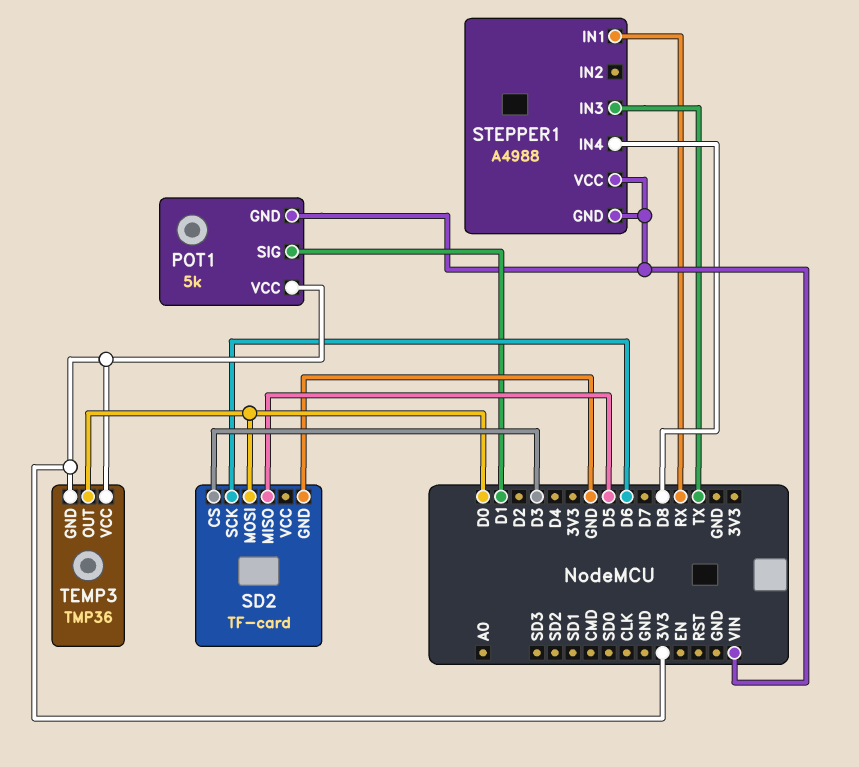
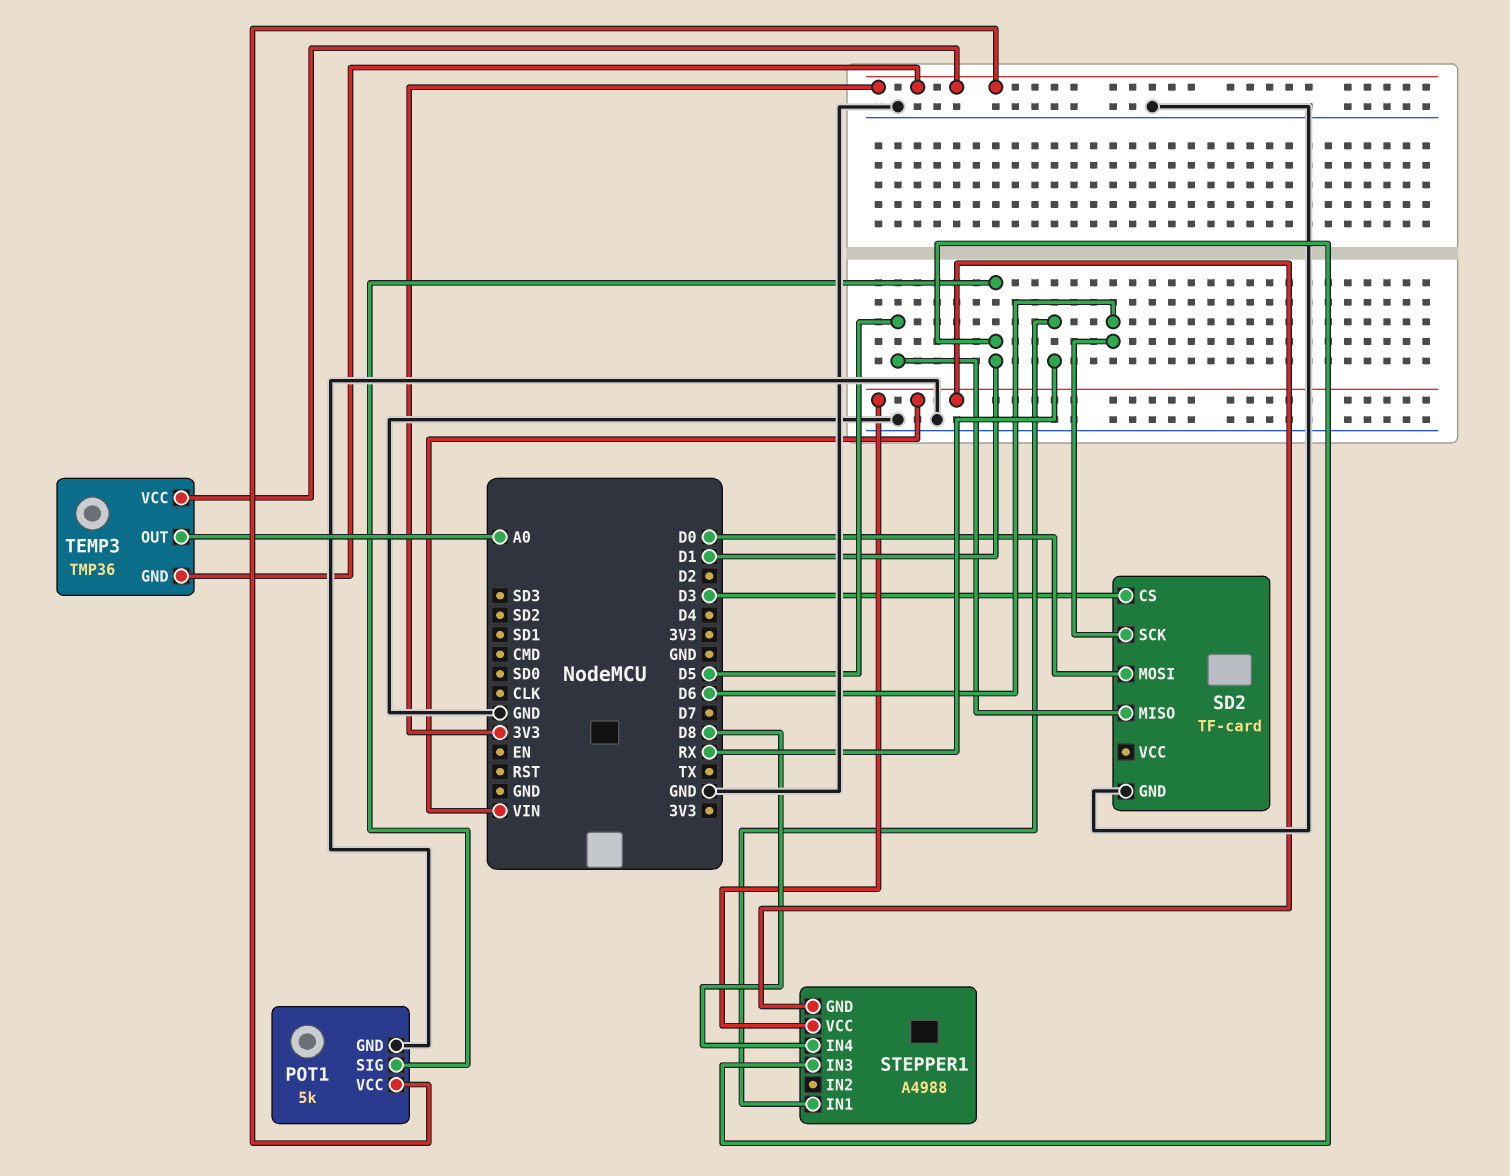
POT1 pin GND: VIN -> GND
STEPPER1 pin IN3: TX -> D1
TEMP3 pin OUT: D0 -> A0

